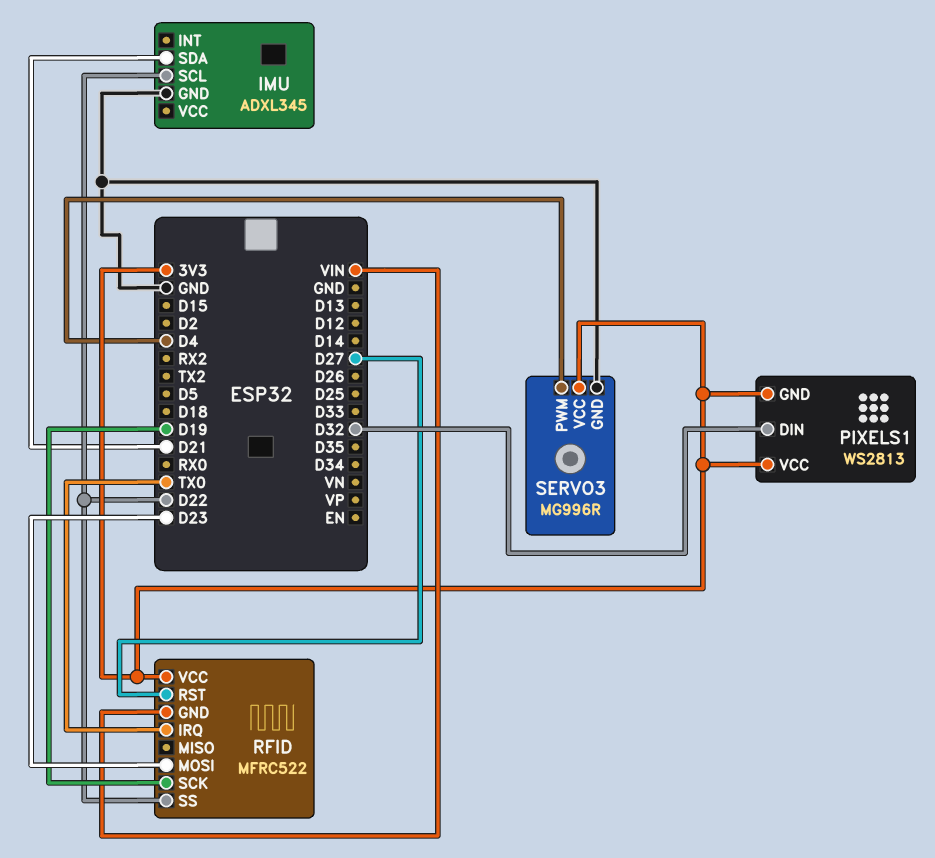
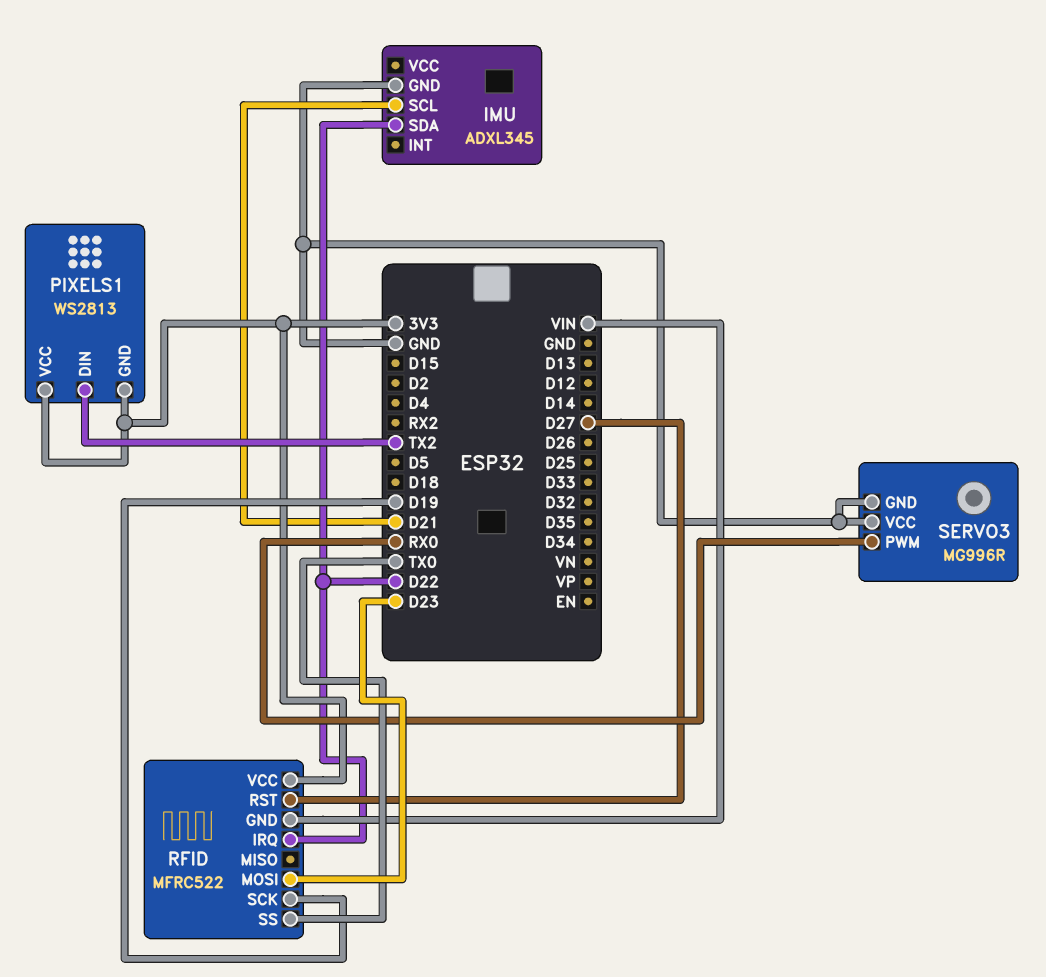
IMU pin SCL: D22 -> D21
IMU pin SDA: D21 -> D22
PIXELS1 pin DIN: D32 -> TX2
RFID pin IRQ: TX0 -> D22
RFID pin SS: D22 -> TX0
SERVO3 pin PWM: D4 -> RX0
SERVO3 pin VCC: 3V3 -> GND

